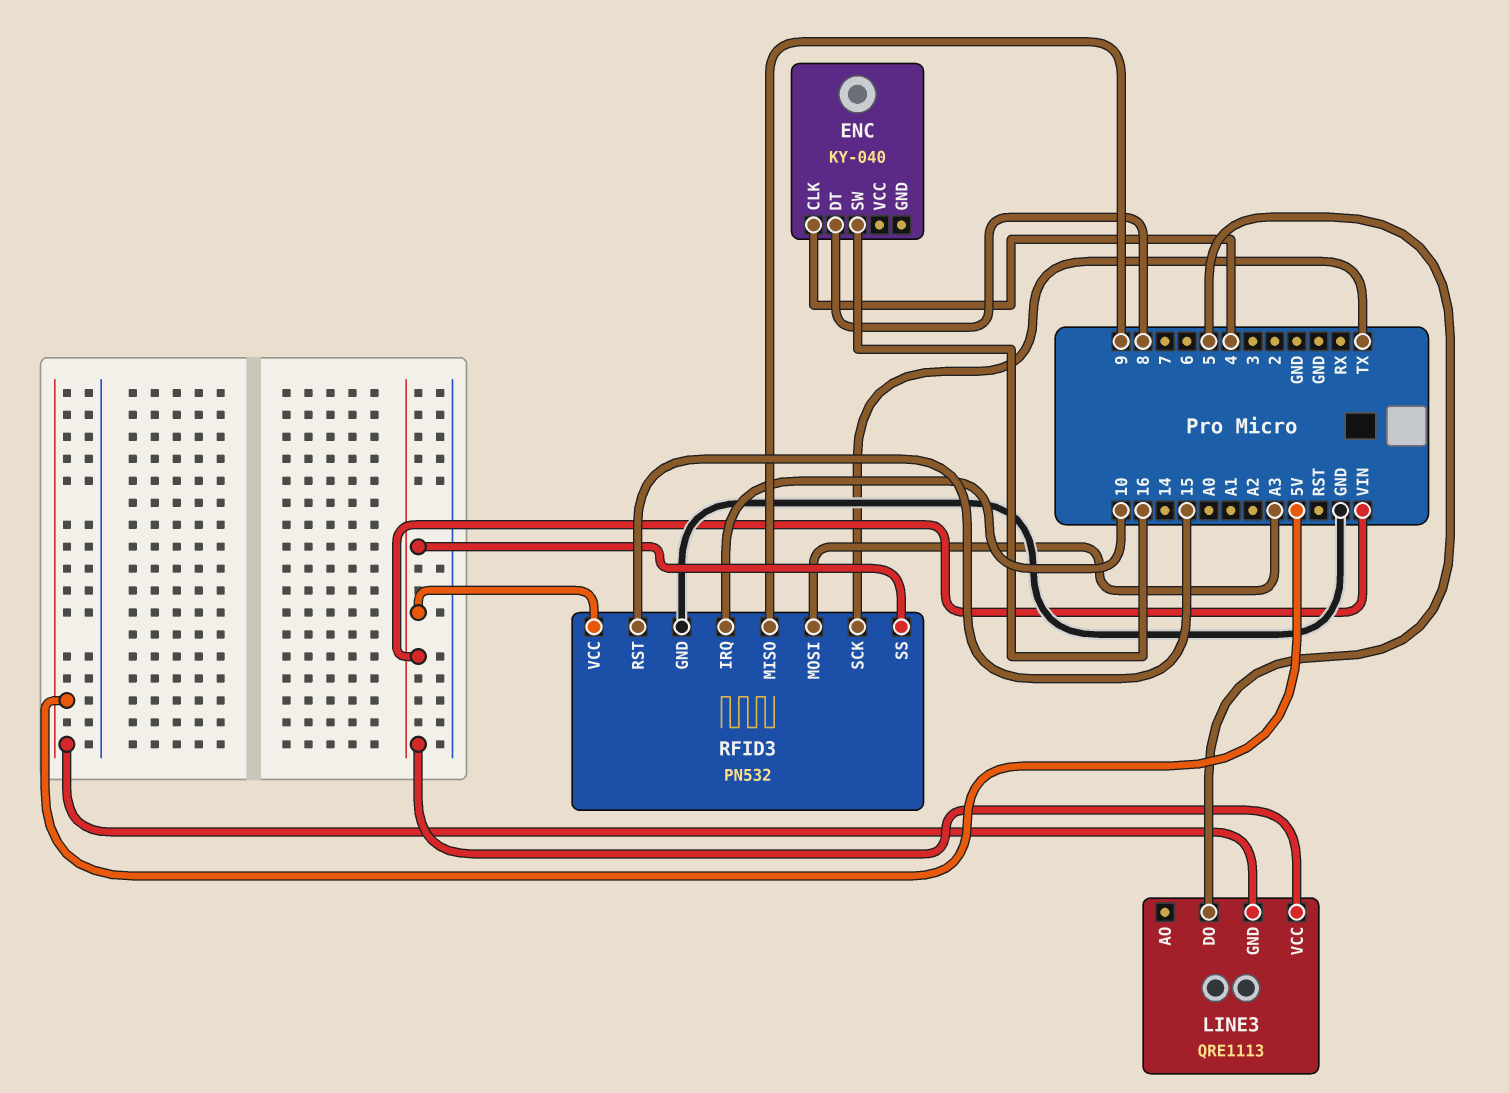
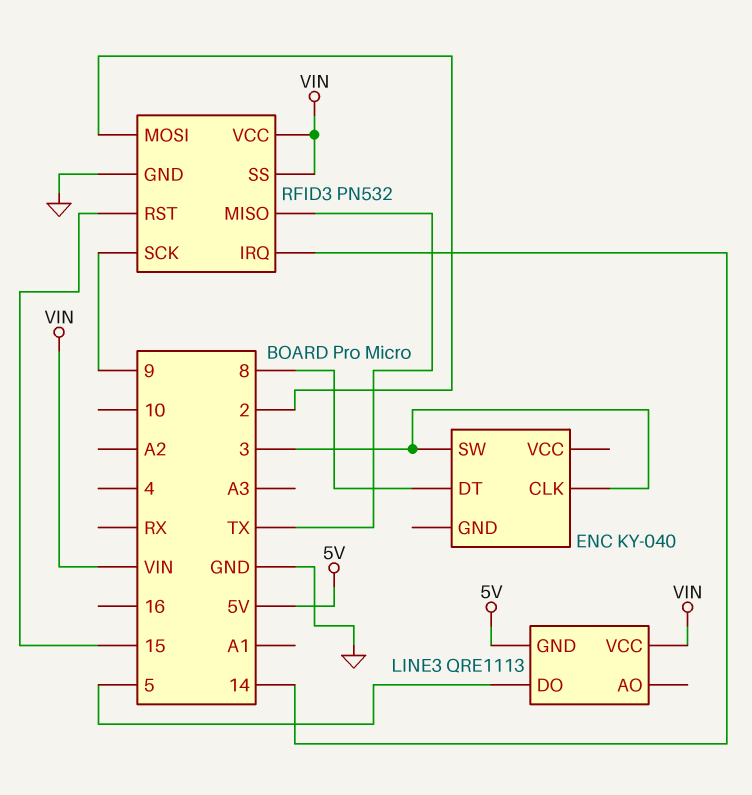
ENC pin CLK: 4 -> 3
ENC pin SW: 16 -> 3
RFID3 pin IRQ: 10 -> 14
RFID3 pin MISO: 9 -> TX
RFID3 pin MOSI: A3 -> 2
RFID3 pin SCK: TX -> 9

